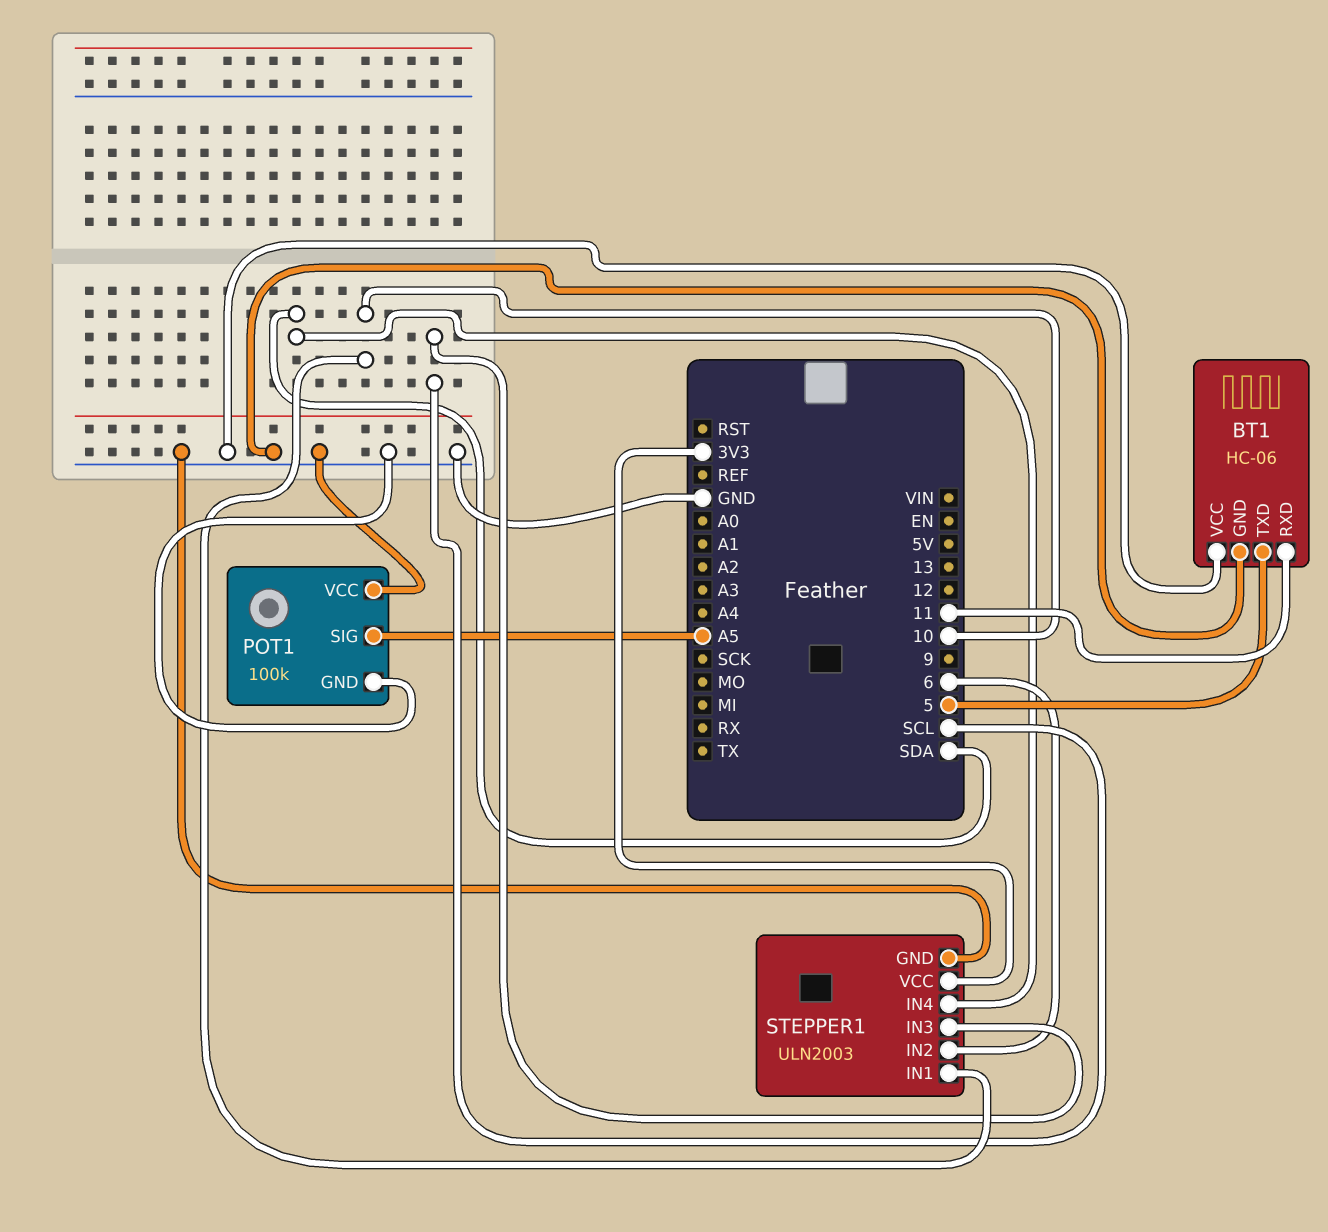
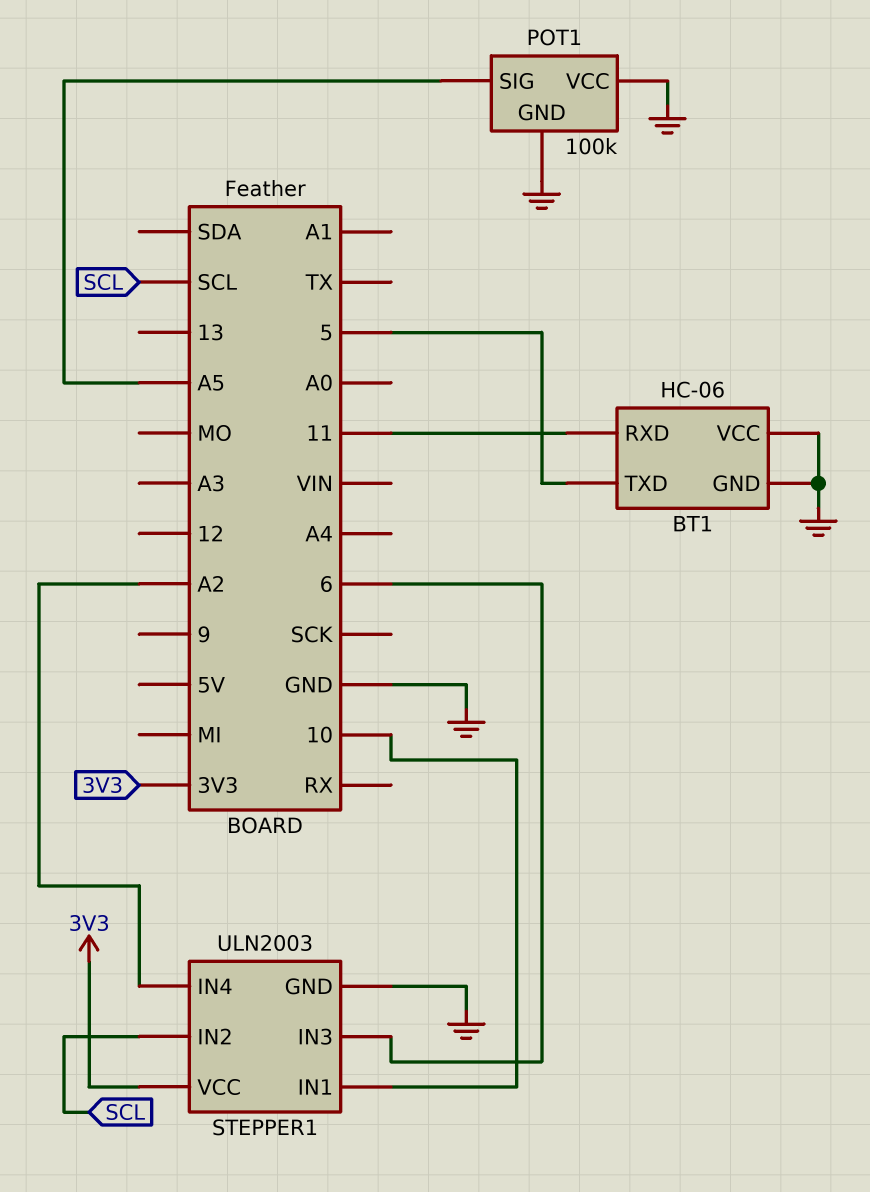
STEPPER1 pin IN2: 6 -> SCL
STEPPER1 pin IN3: SCL -> 6
STEPPER1 pin IN4: SDA -> A2

